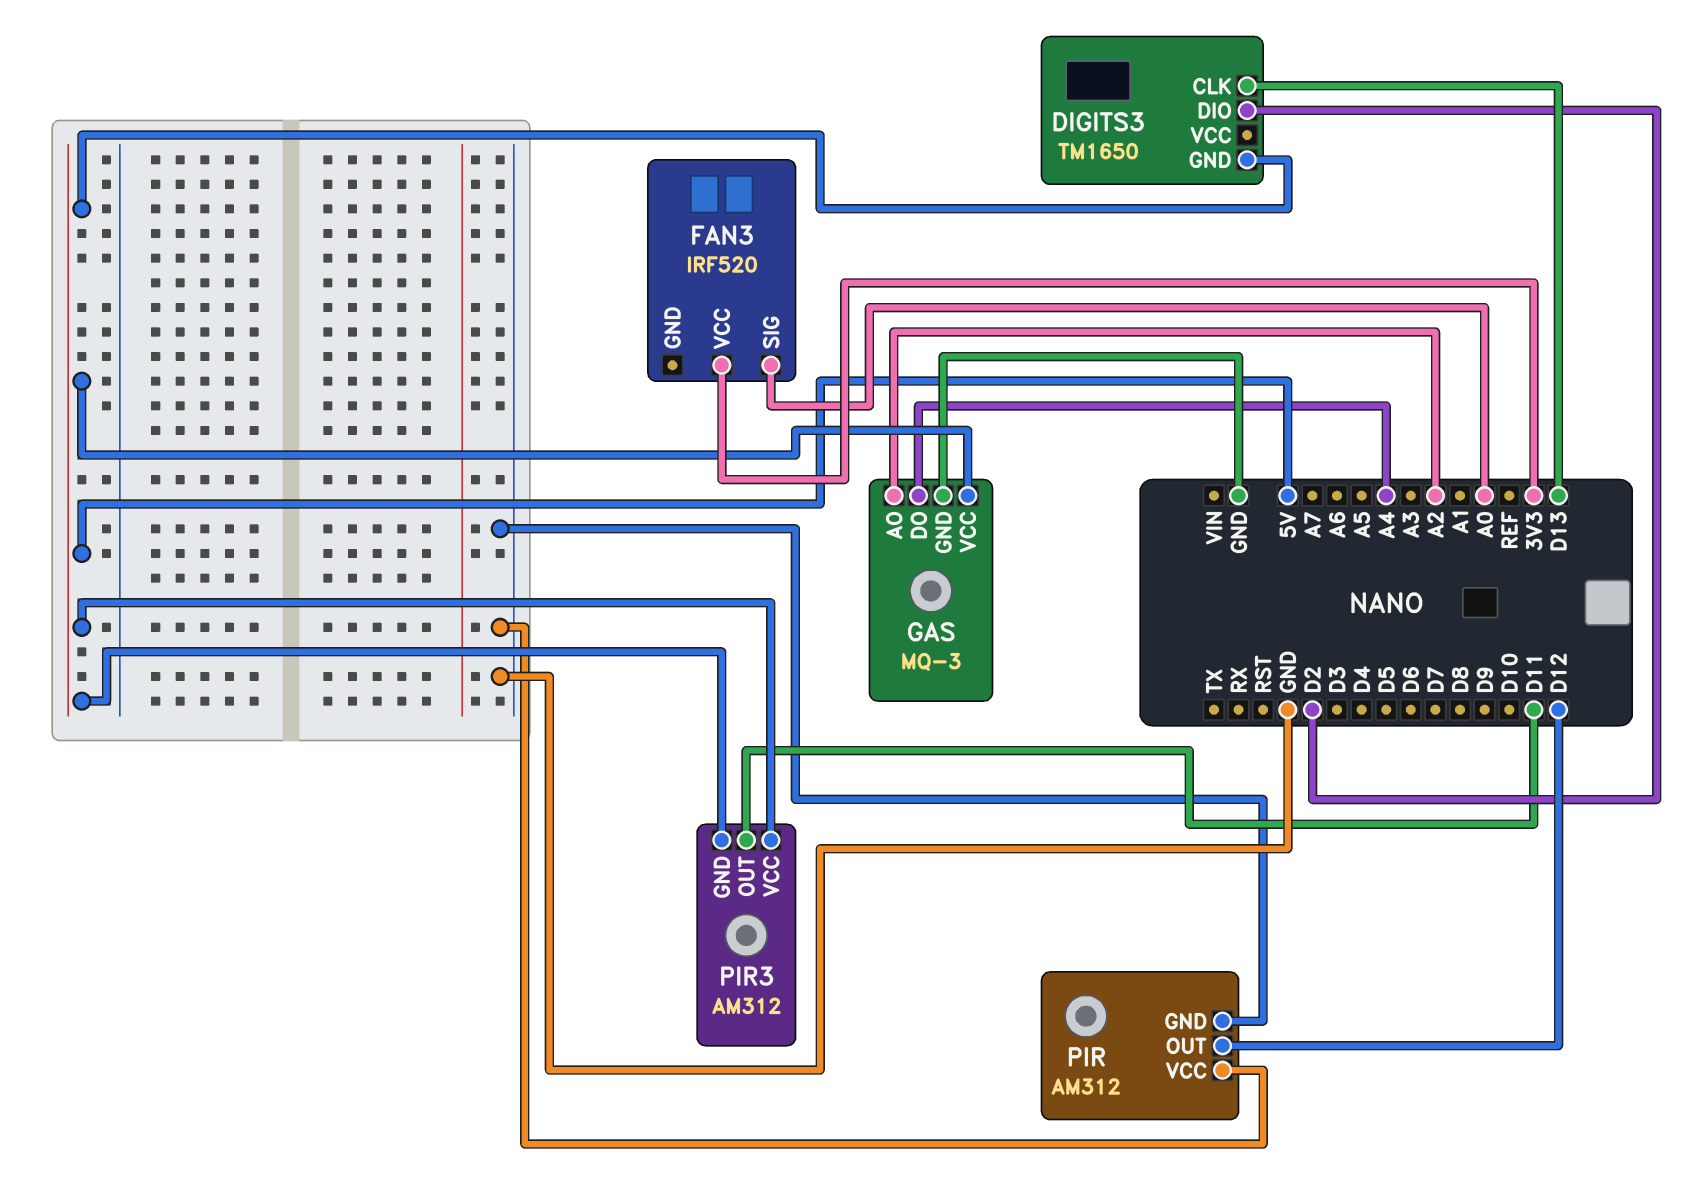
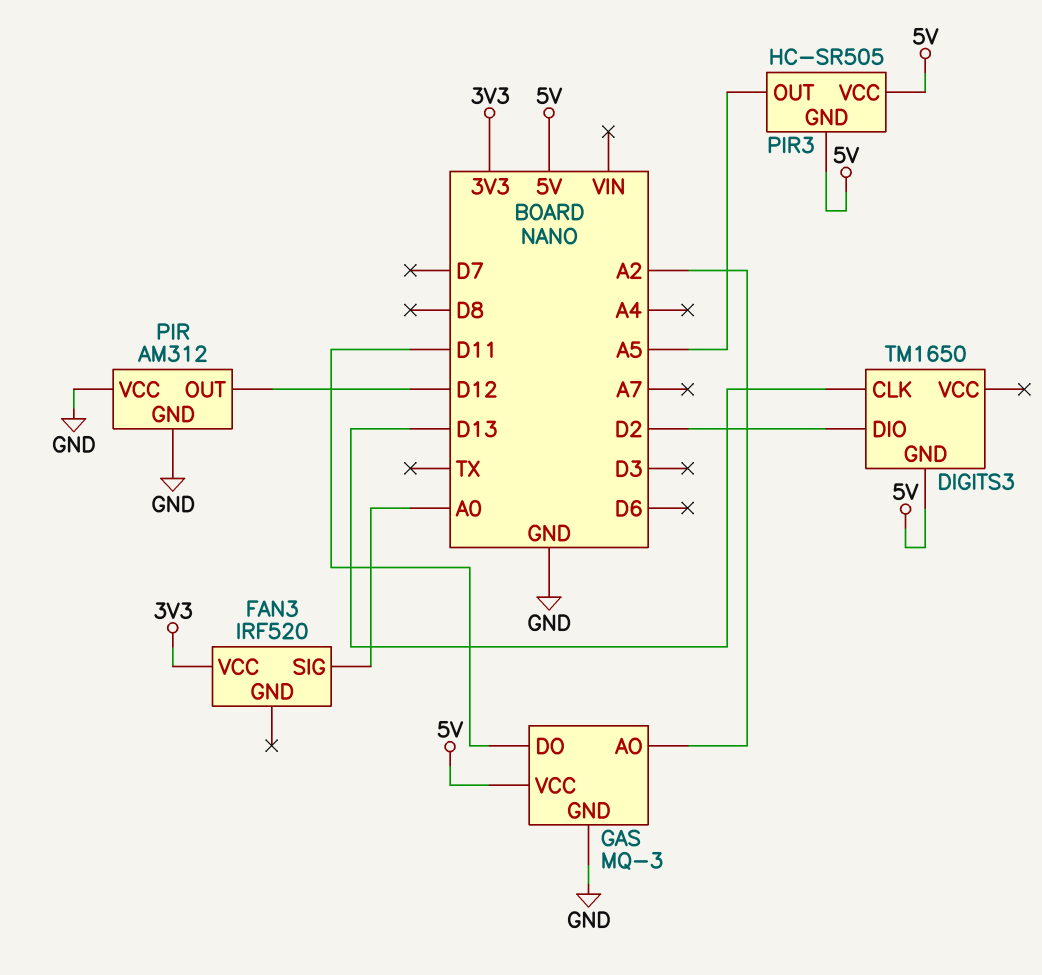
GAS pin DO: A4 -> D11
PIR3: AM312 -> HC-SR505
PIR3 pin OUT: D11 -> A5

